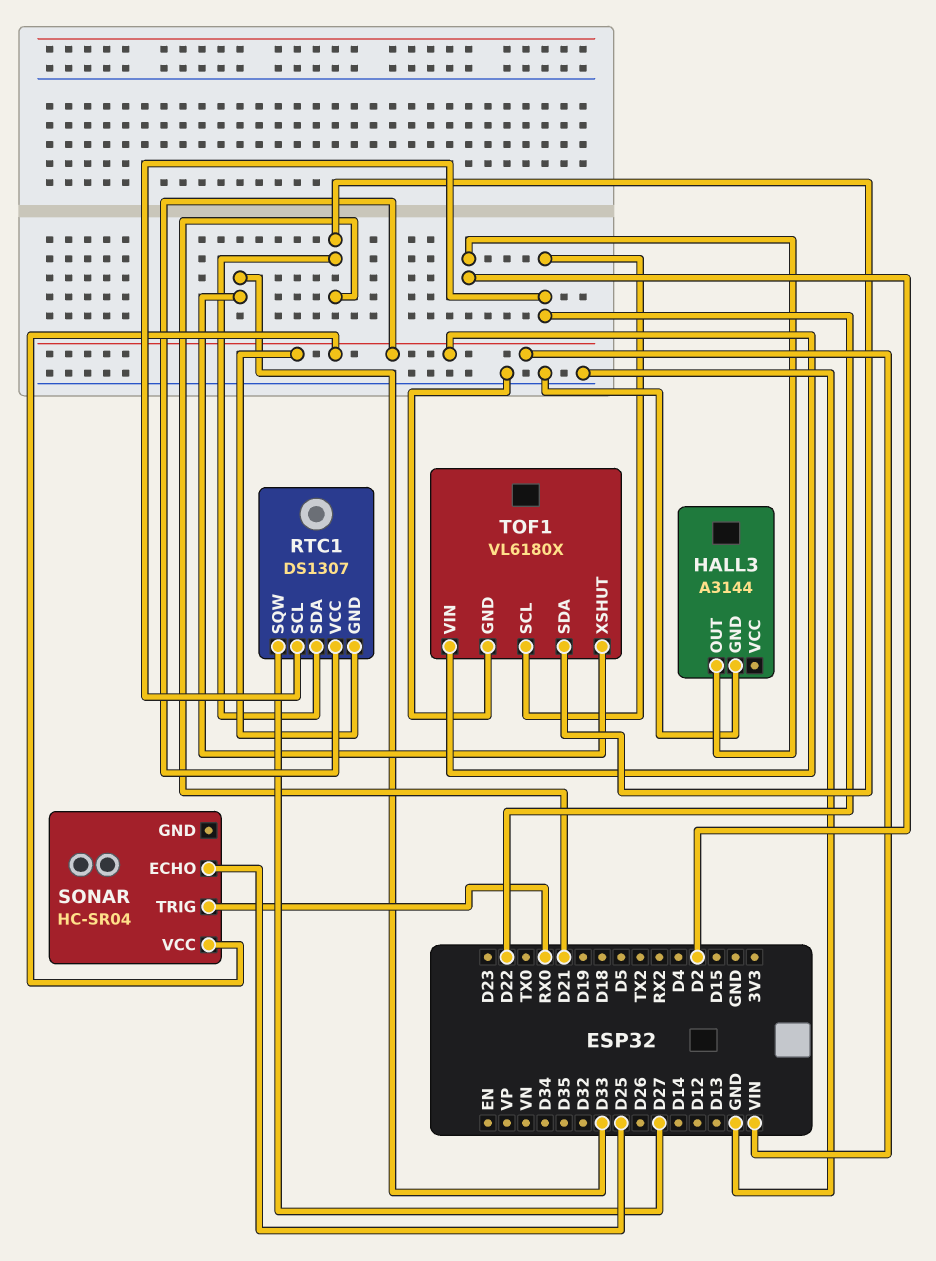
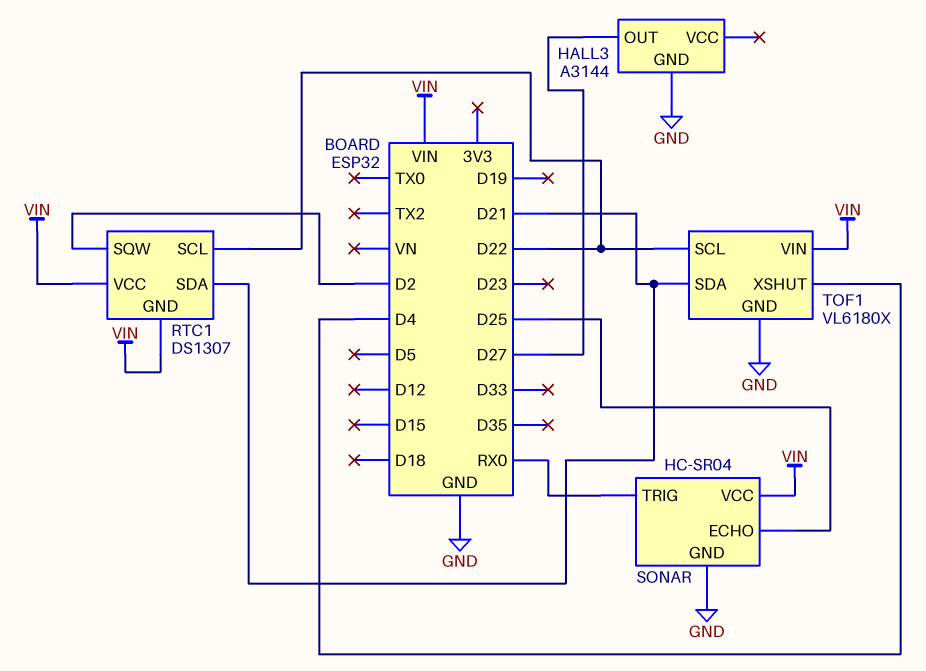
HALL3 pin OUT: D2 -> D27
RTC1 pin SQW: D27 -> D2
SONAR pin GND: none -> GND
TOF1 pin XSHUT: D33 -> D4

